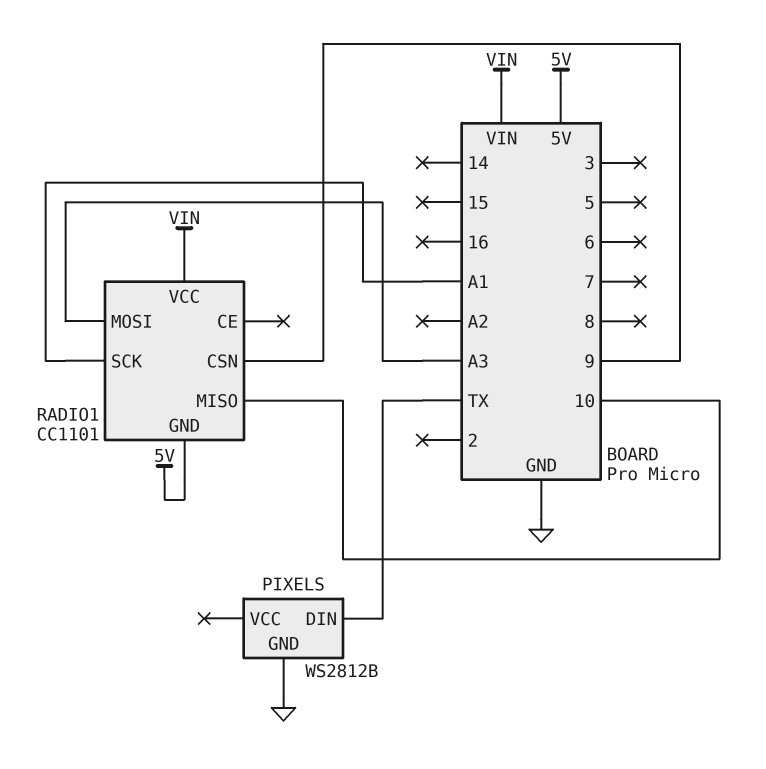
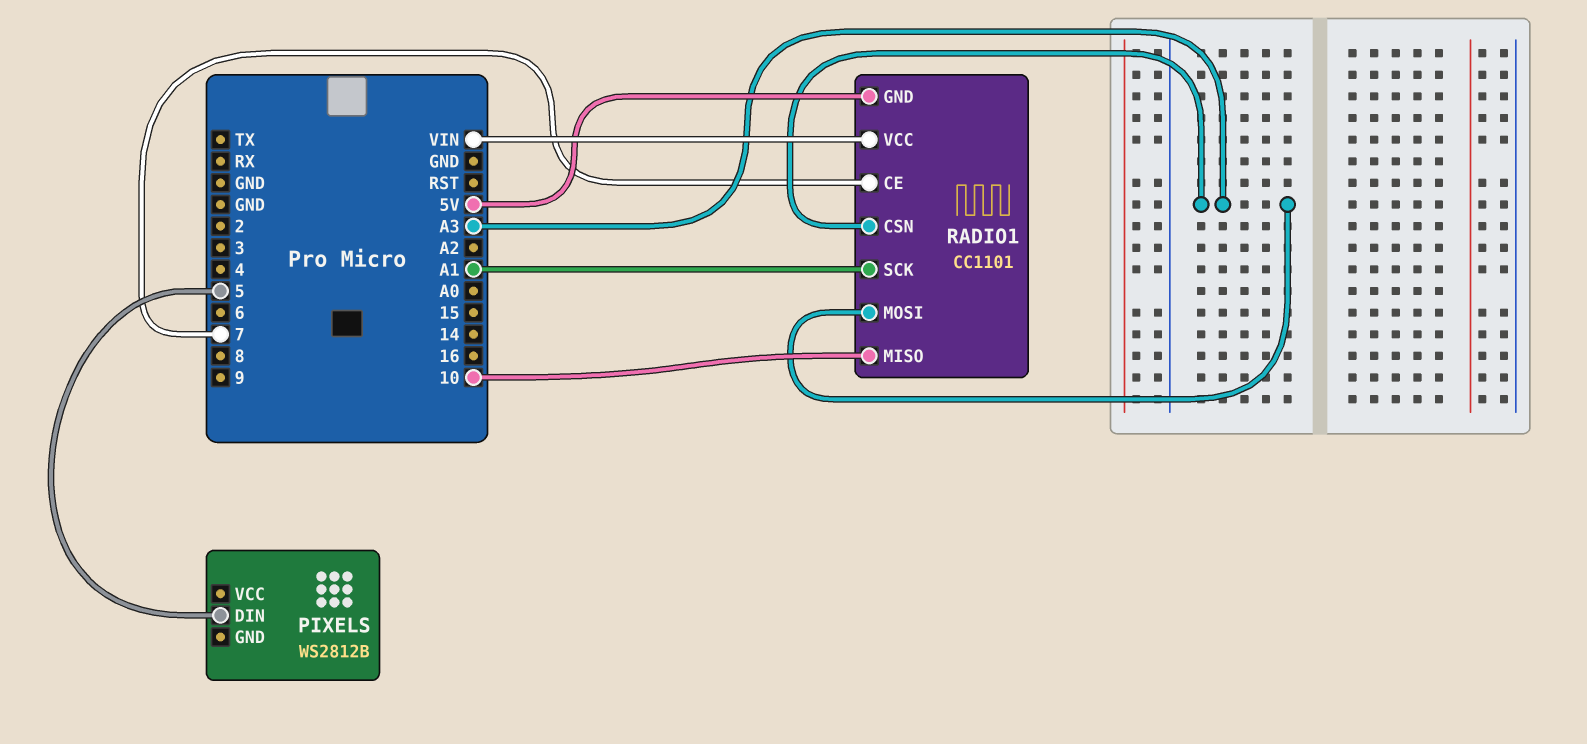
PIXELS pin DIN: TX -> 5
PIXELS pin GND: GND -> none
RADIO1 pin CE: none -> 7
RADIO1 pin CSN: 9 -> A3

